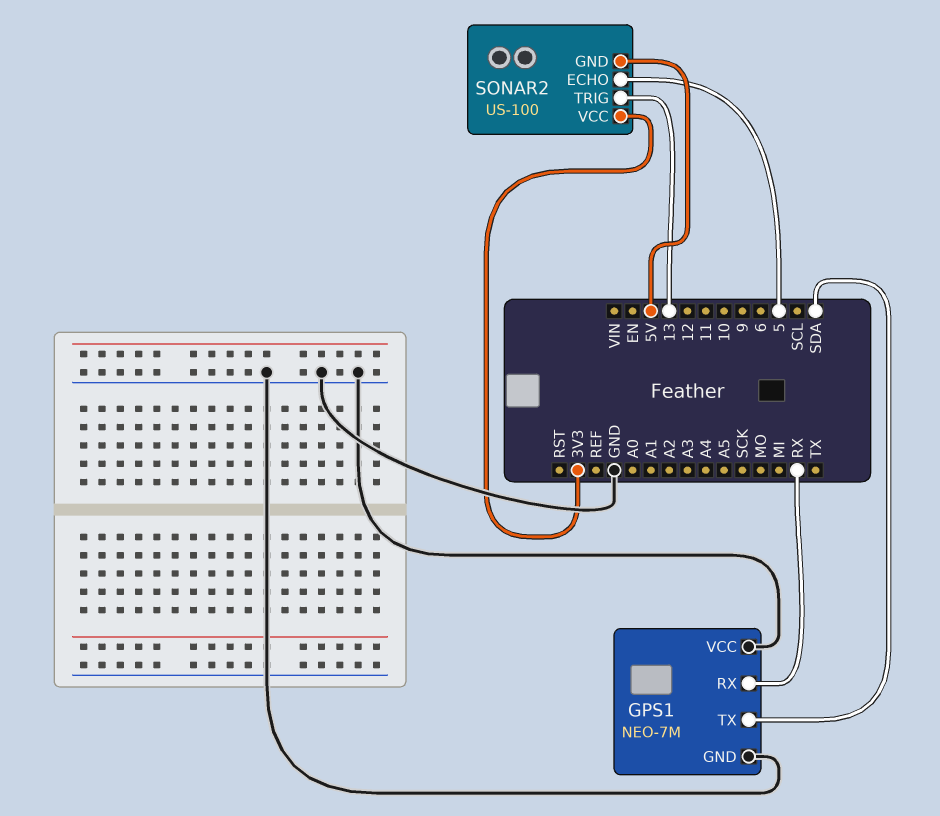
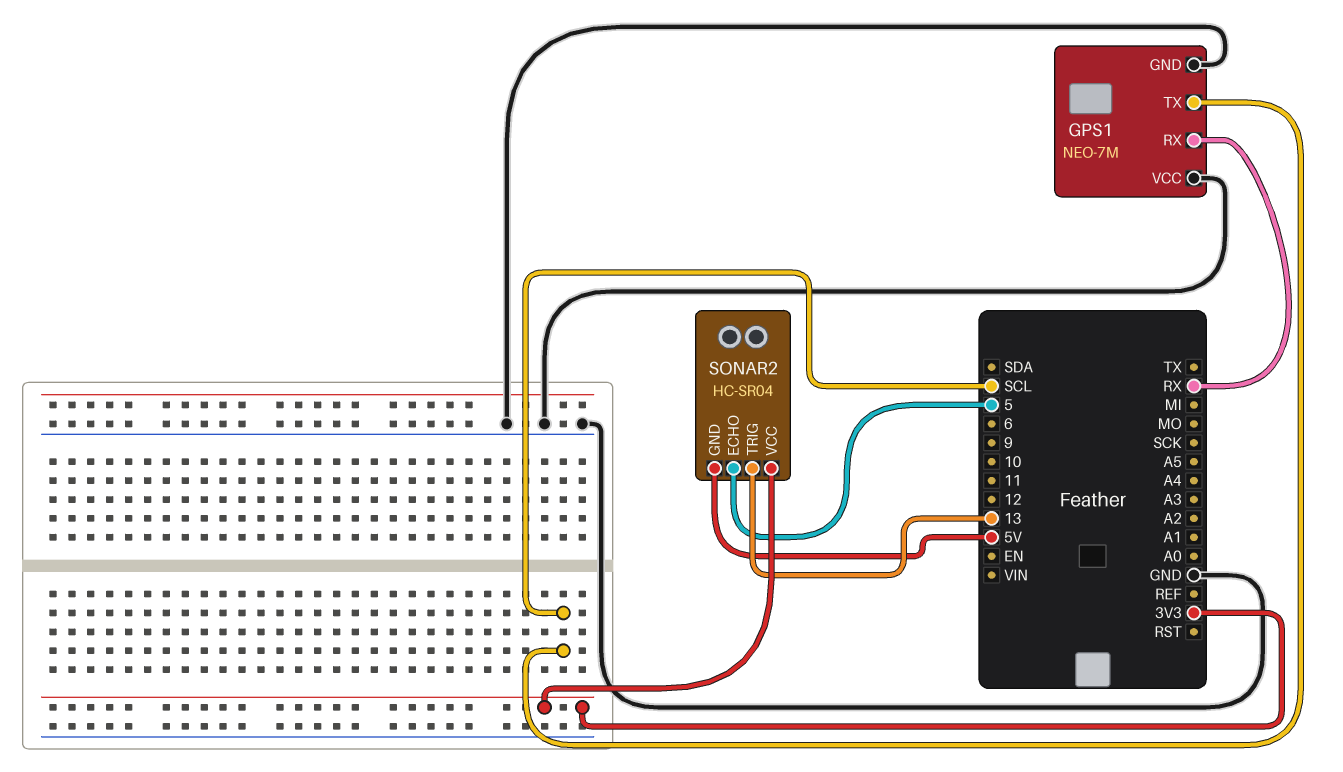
GPS1 pin TX: SDA -> SCL
SONAR2: US-100 -> HC-SR04

